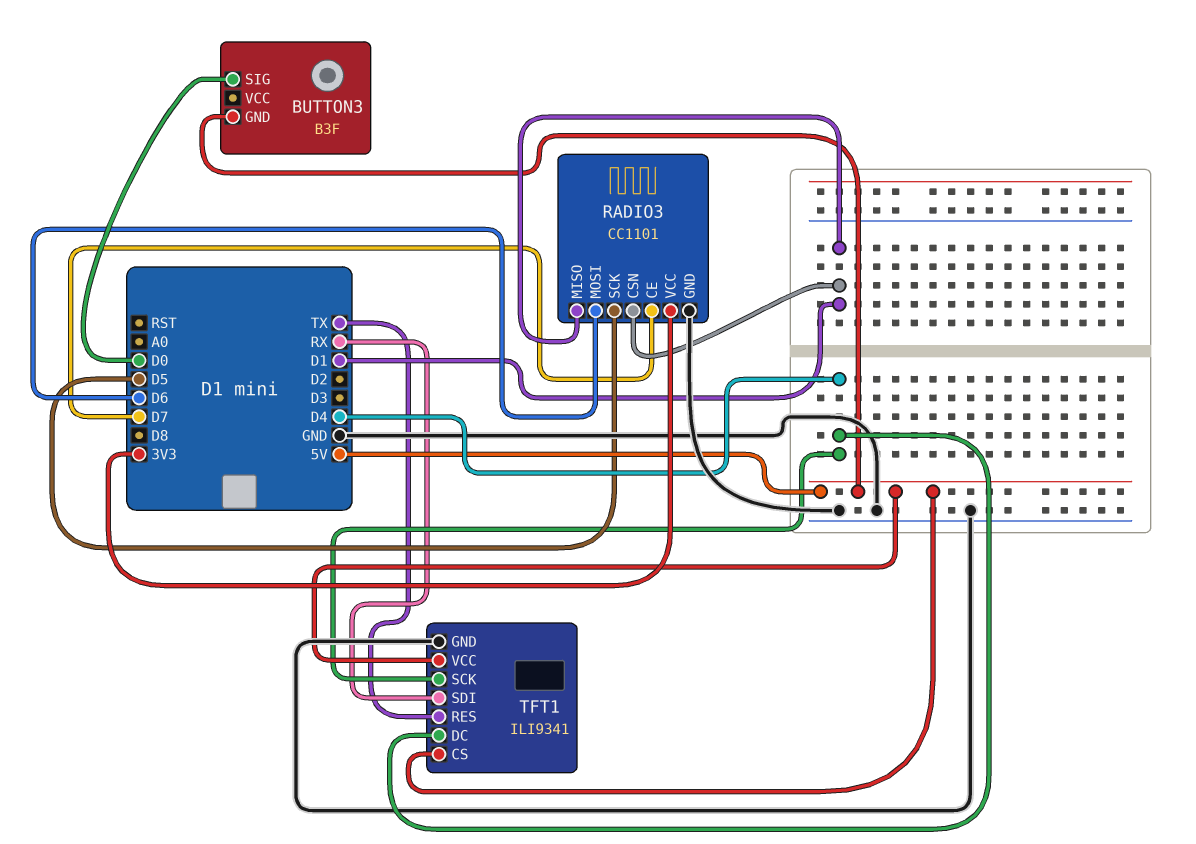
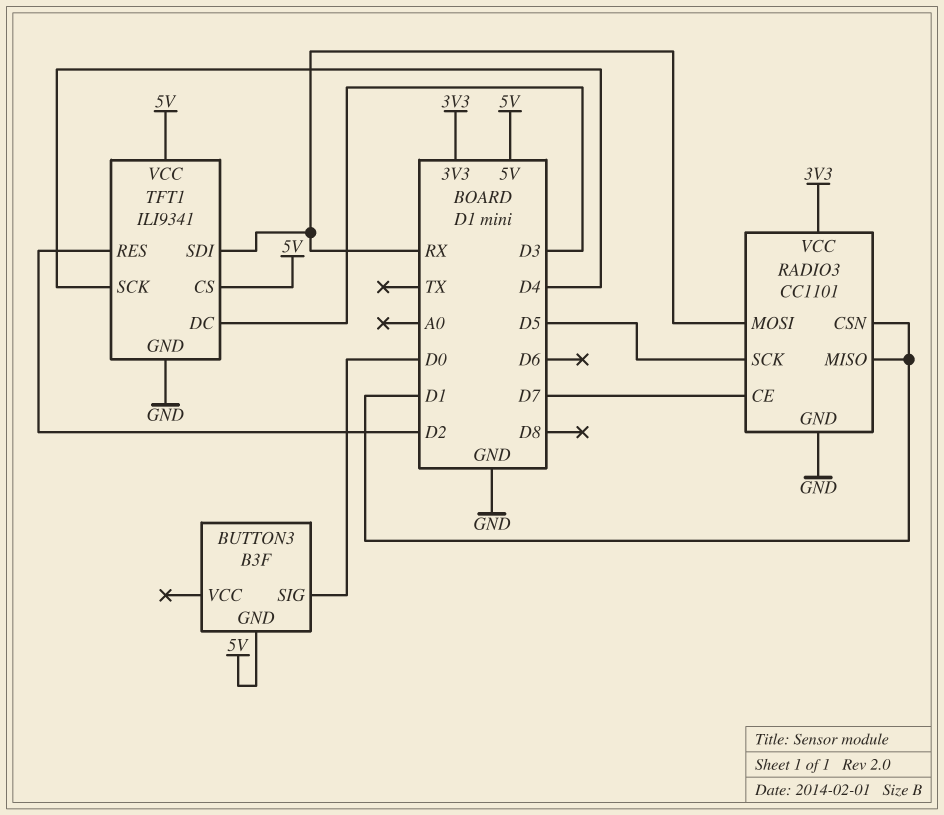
RADIO3 pin MOSI: D6 -> RX
TFT1 pin DC: D4 -> D3
TFT1 pin RES: TX -> D2

